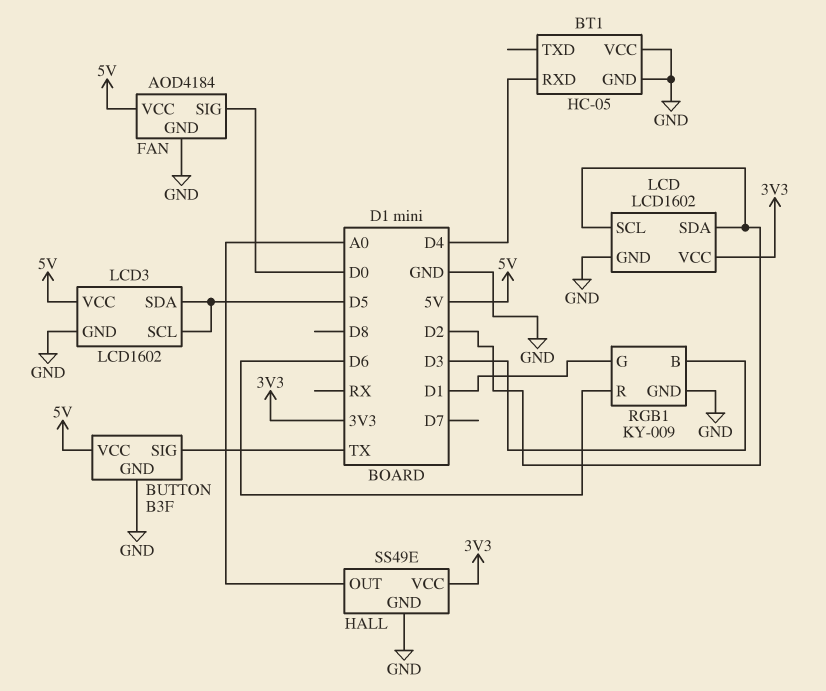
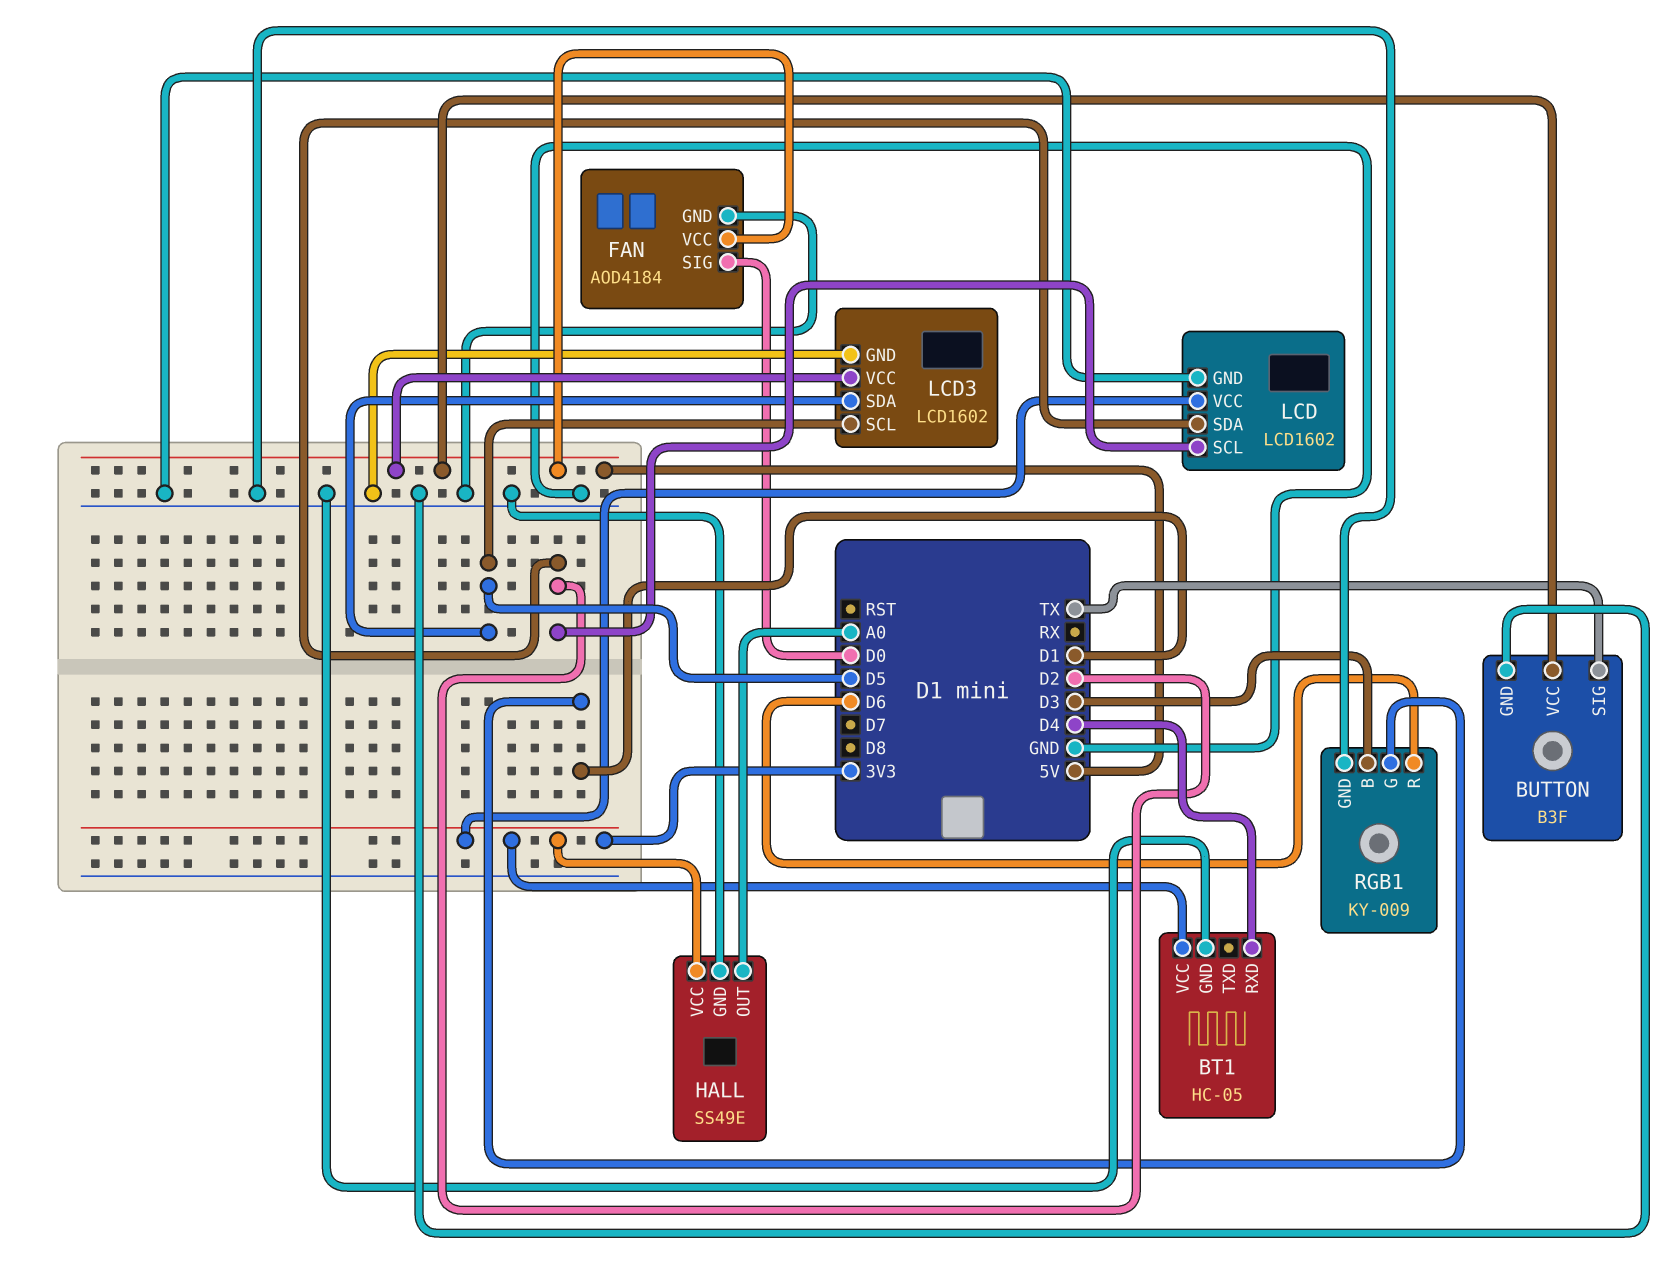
BT1 pin VCC: GND -> 3V3

